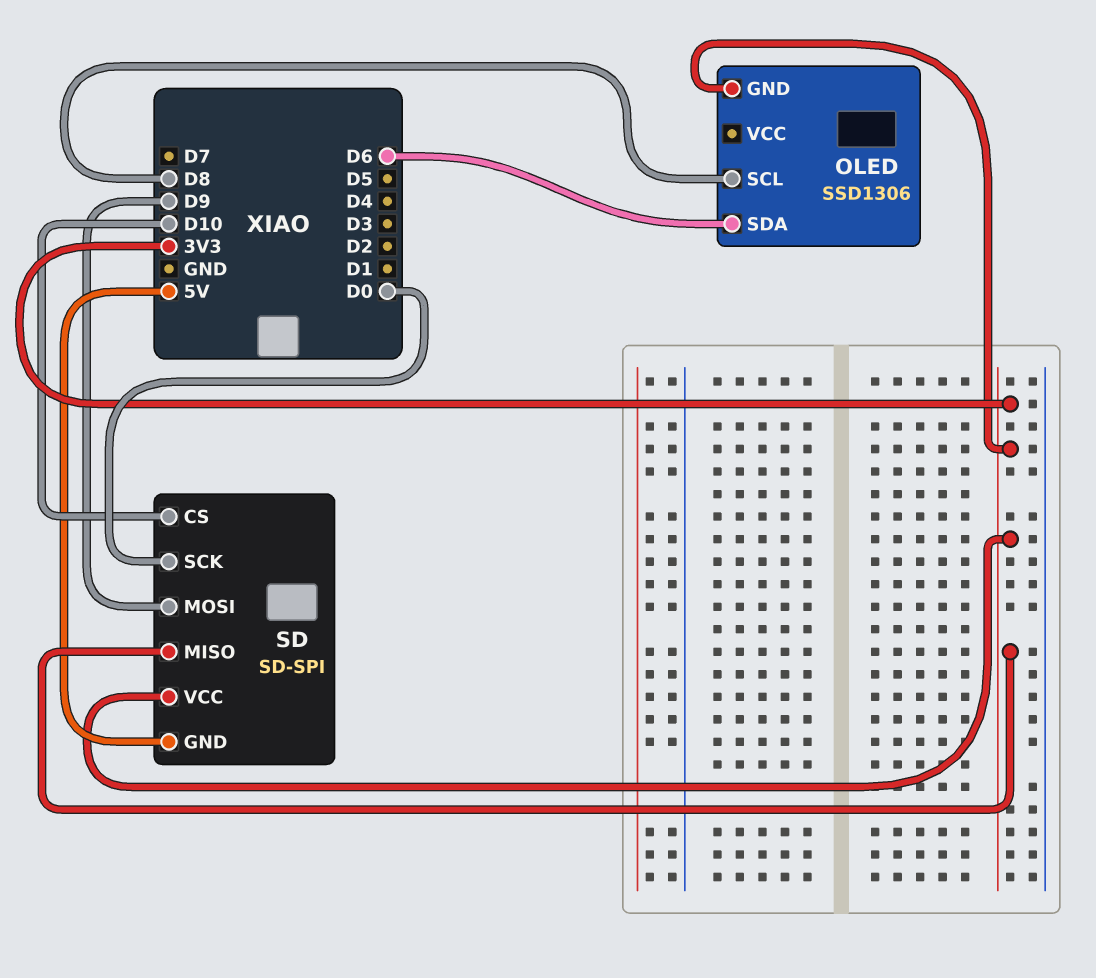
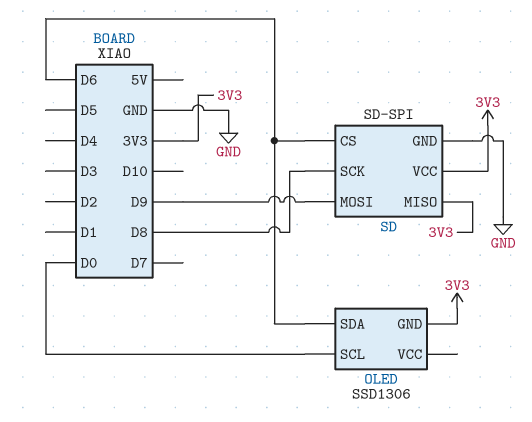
OLED pin SCL: D8 -> D0
SD pin CS: D10 -> D6
SD pin GND: 5V -> GND
SD pin SCK: D0 -> D8

